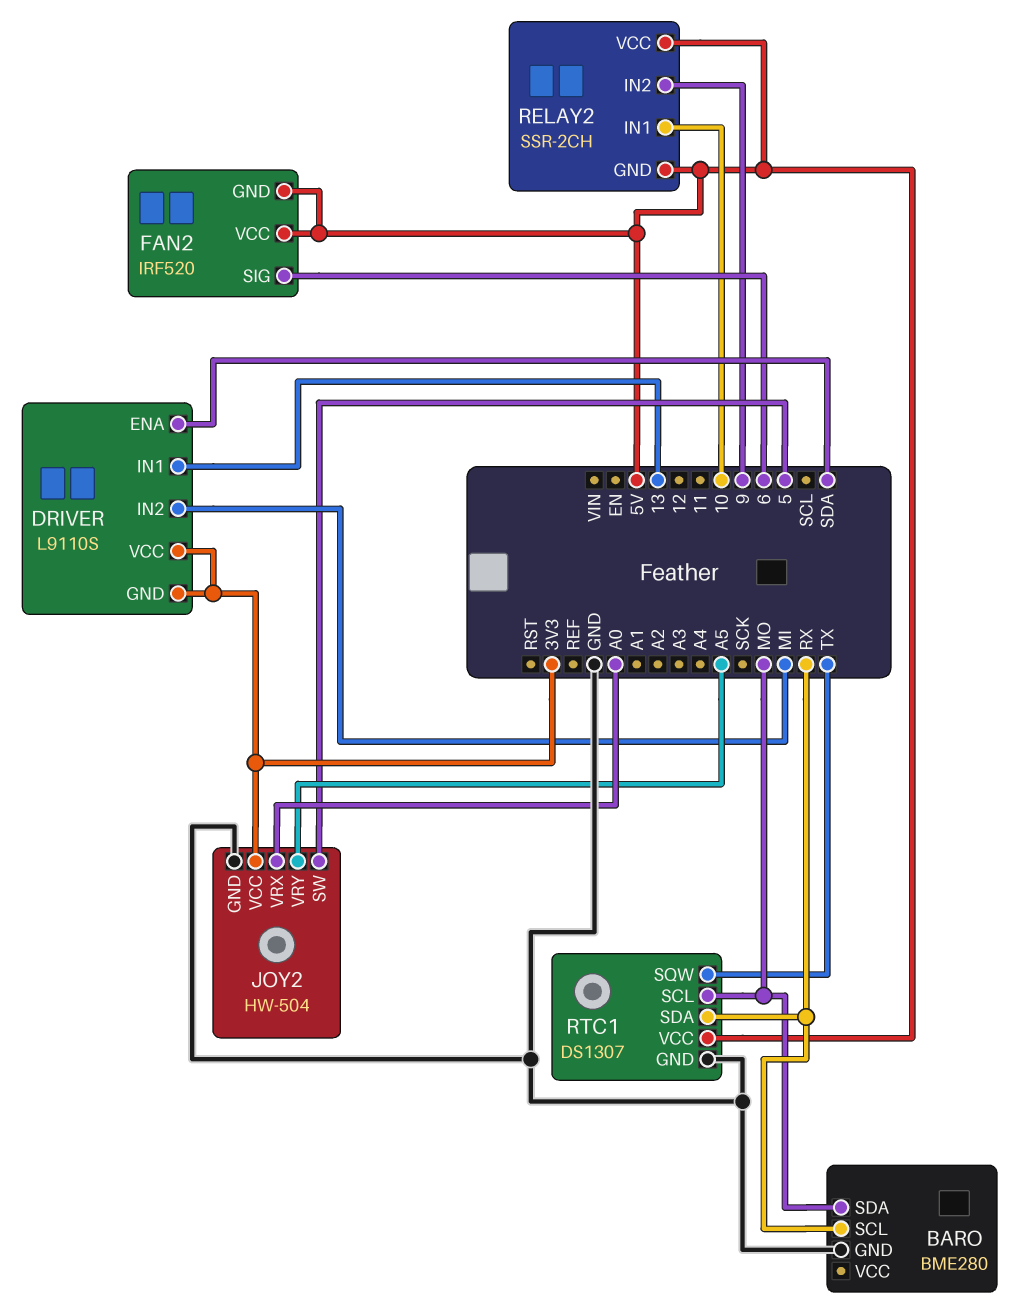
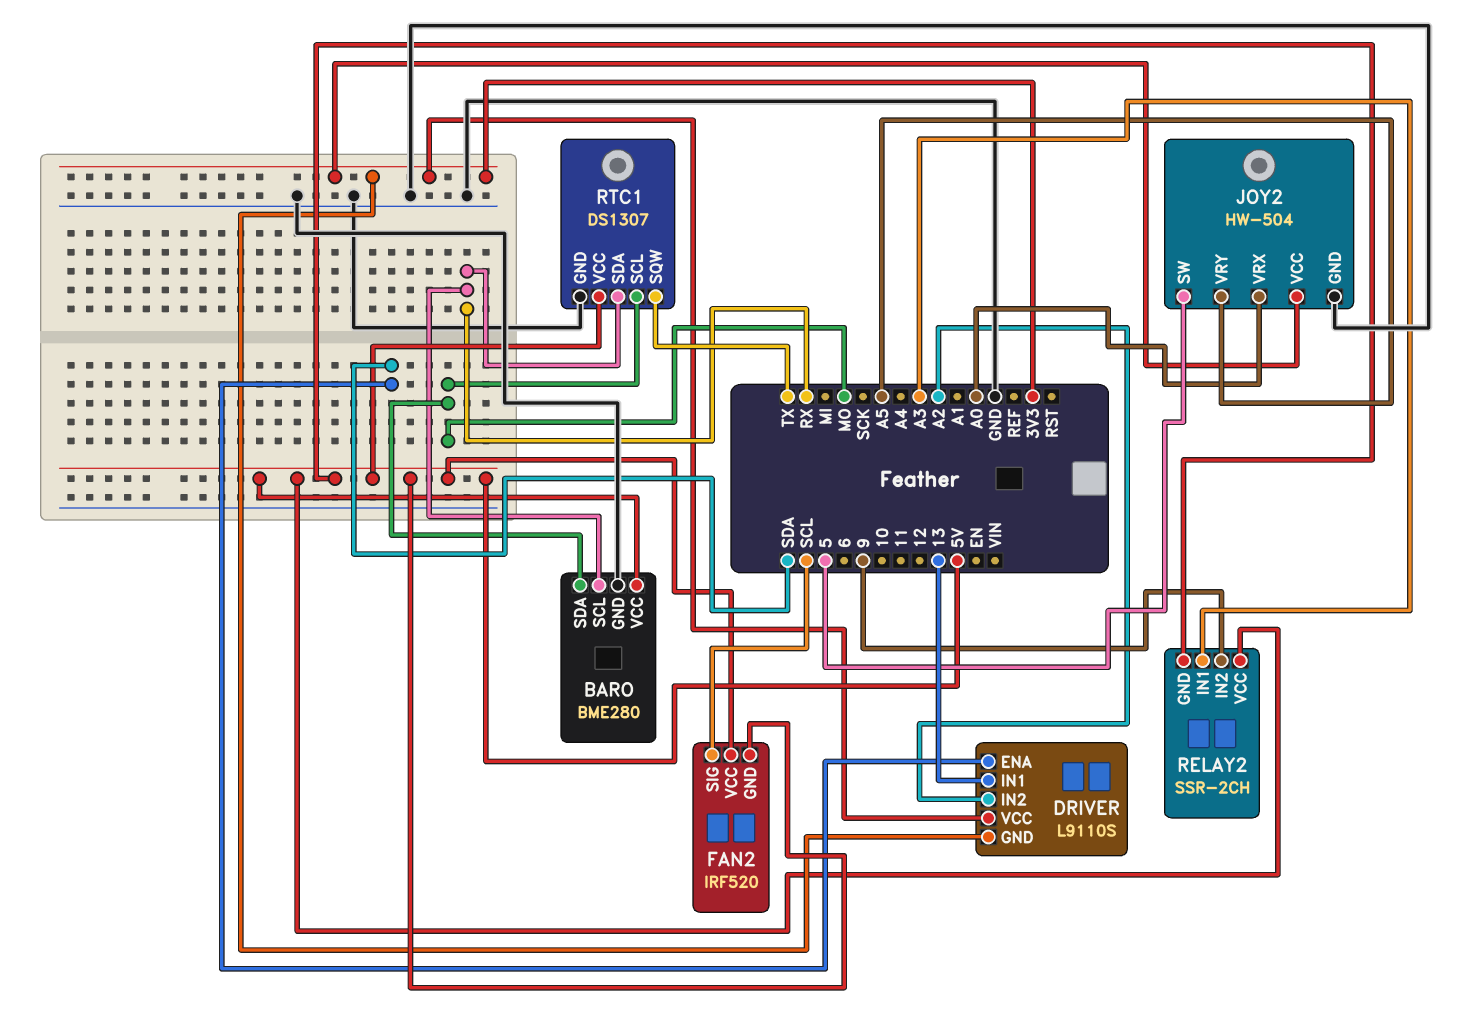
BARO pin VCC: none -> 5V
DRIVER pin IN2: MI -> A2
FAN2 pin SIG: 6 -> SCL
RELAY2 pin IN1: 10 -> A3

